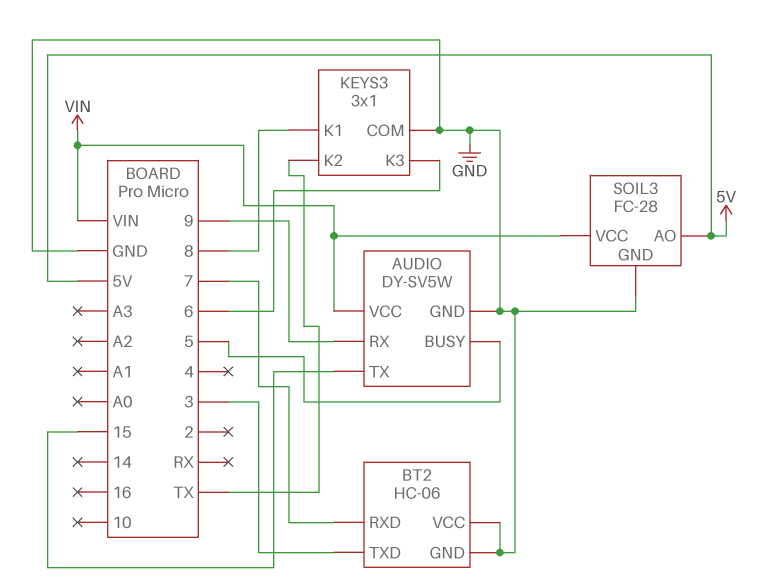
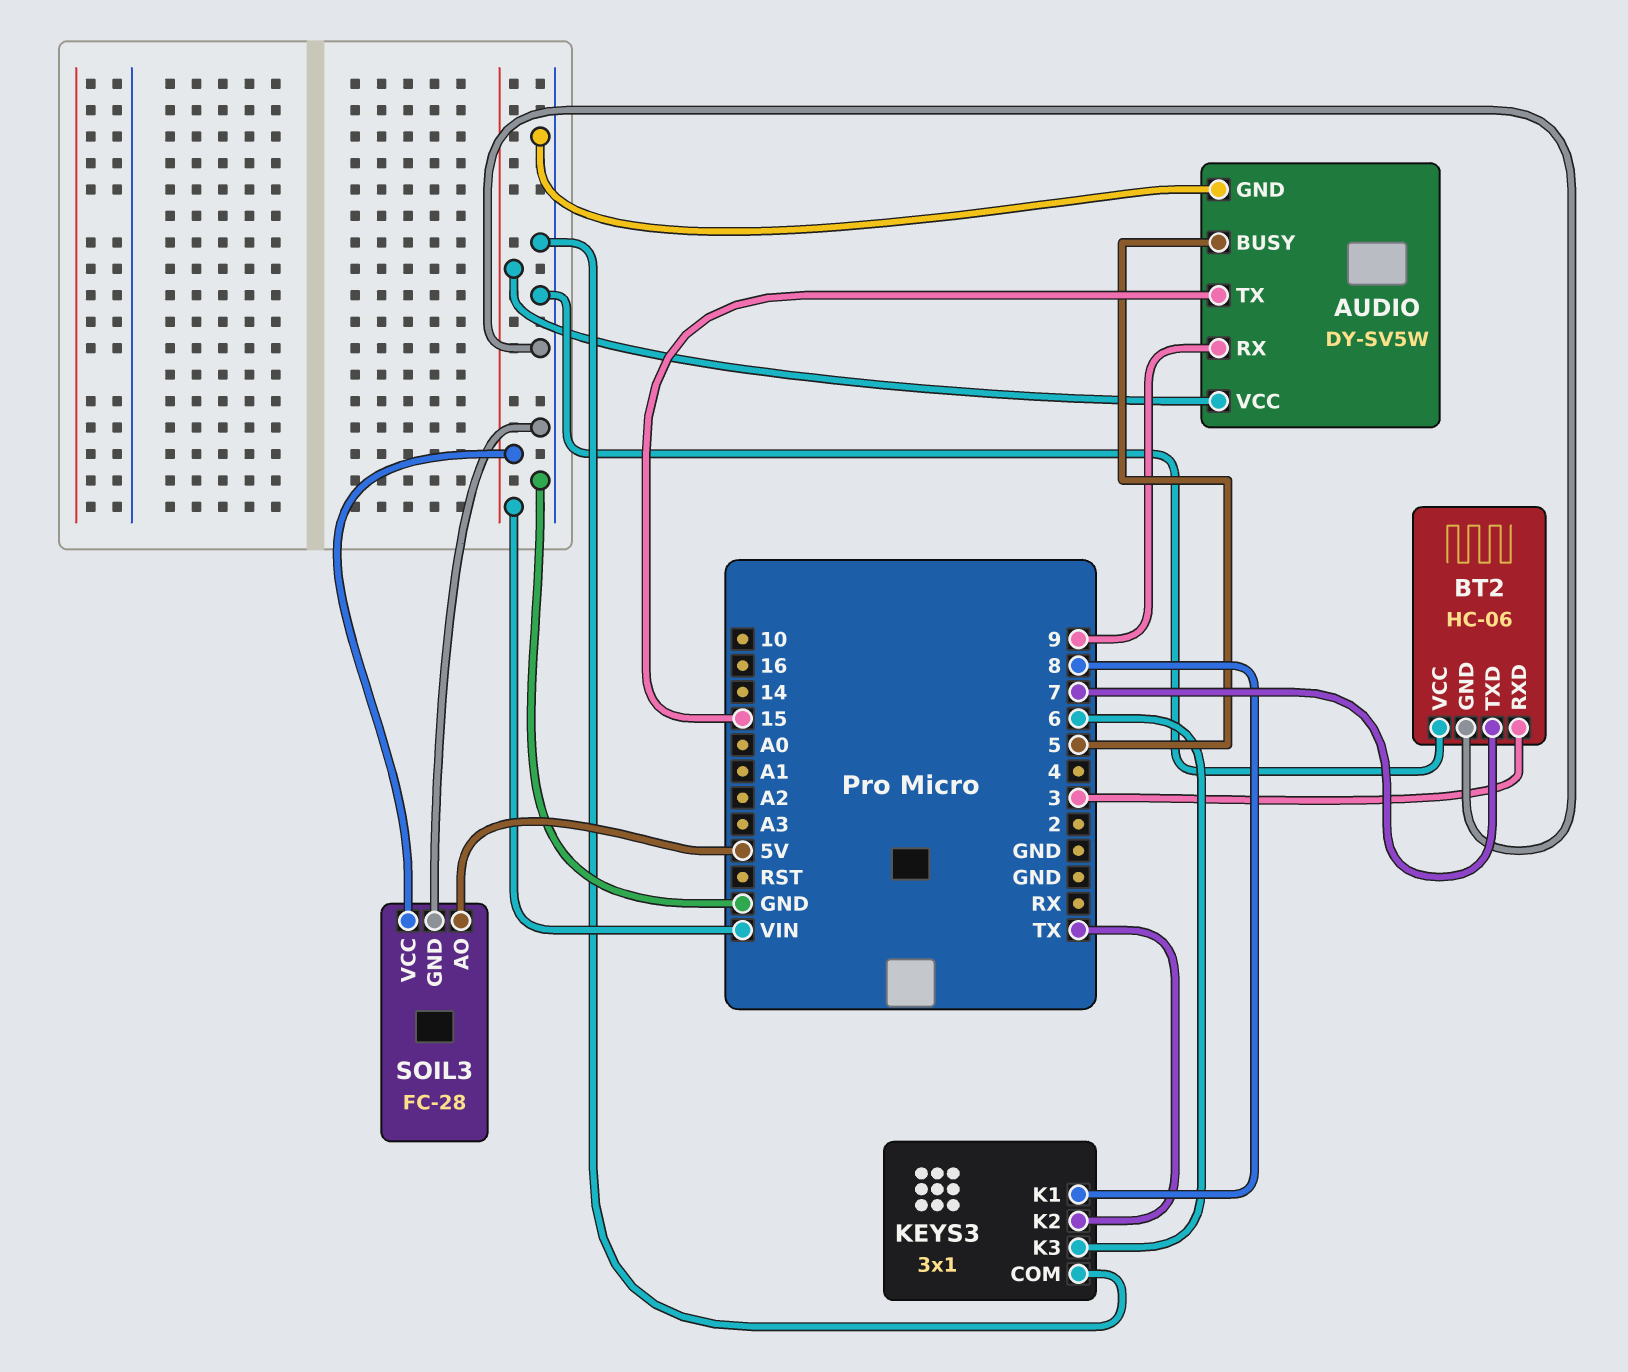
BT2 pin RXD: 7 -> 3
BT2 pin TXD: 3 -> 7

